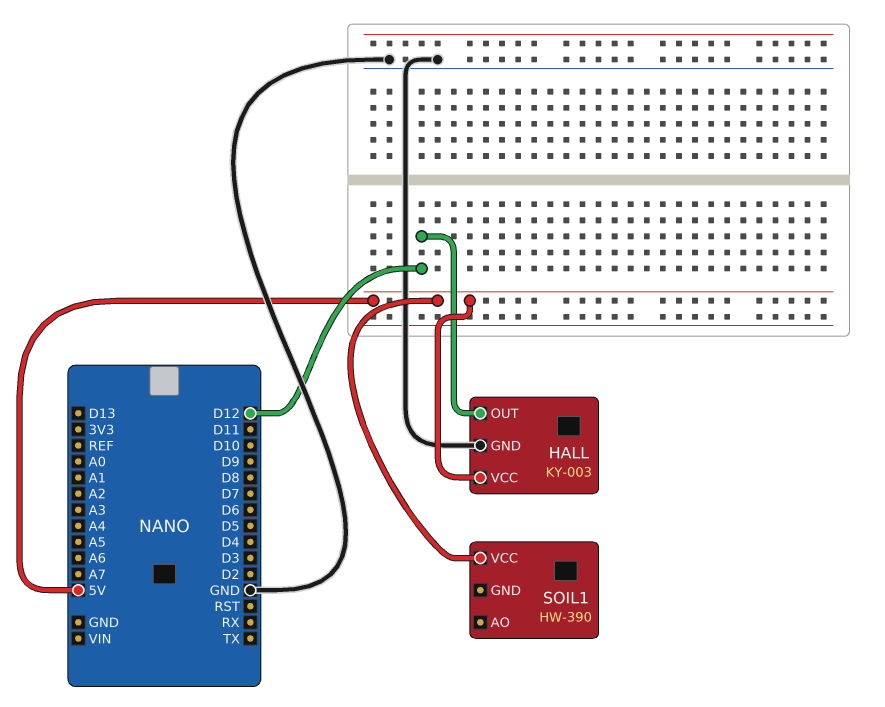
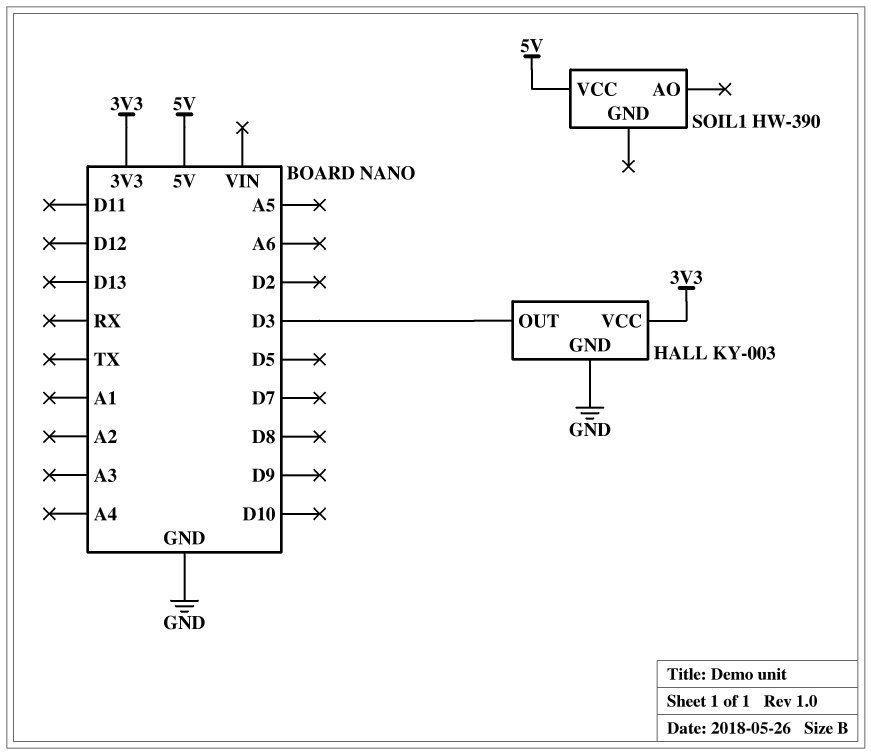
HALL pin OUT: D12 -> D3
HALL pin VCC: 5V -> 3V3

